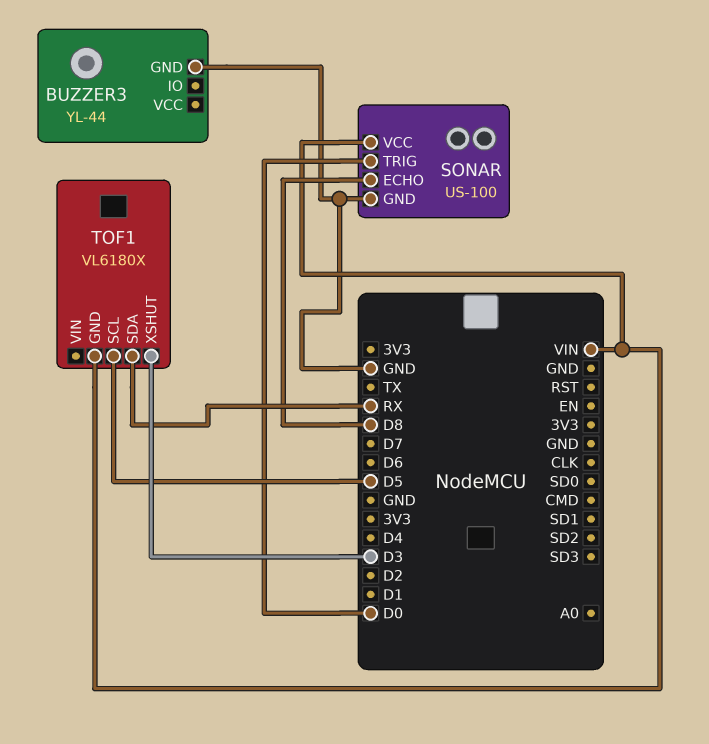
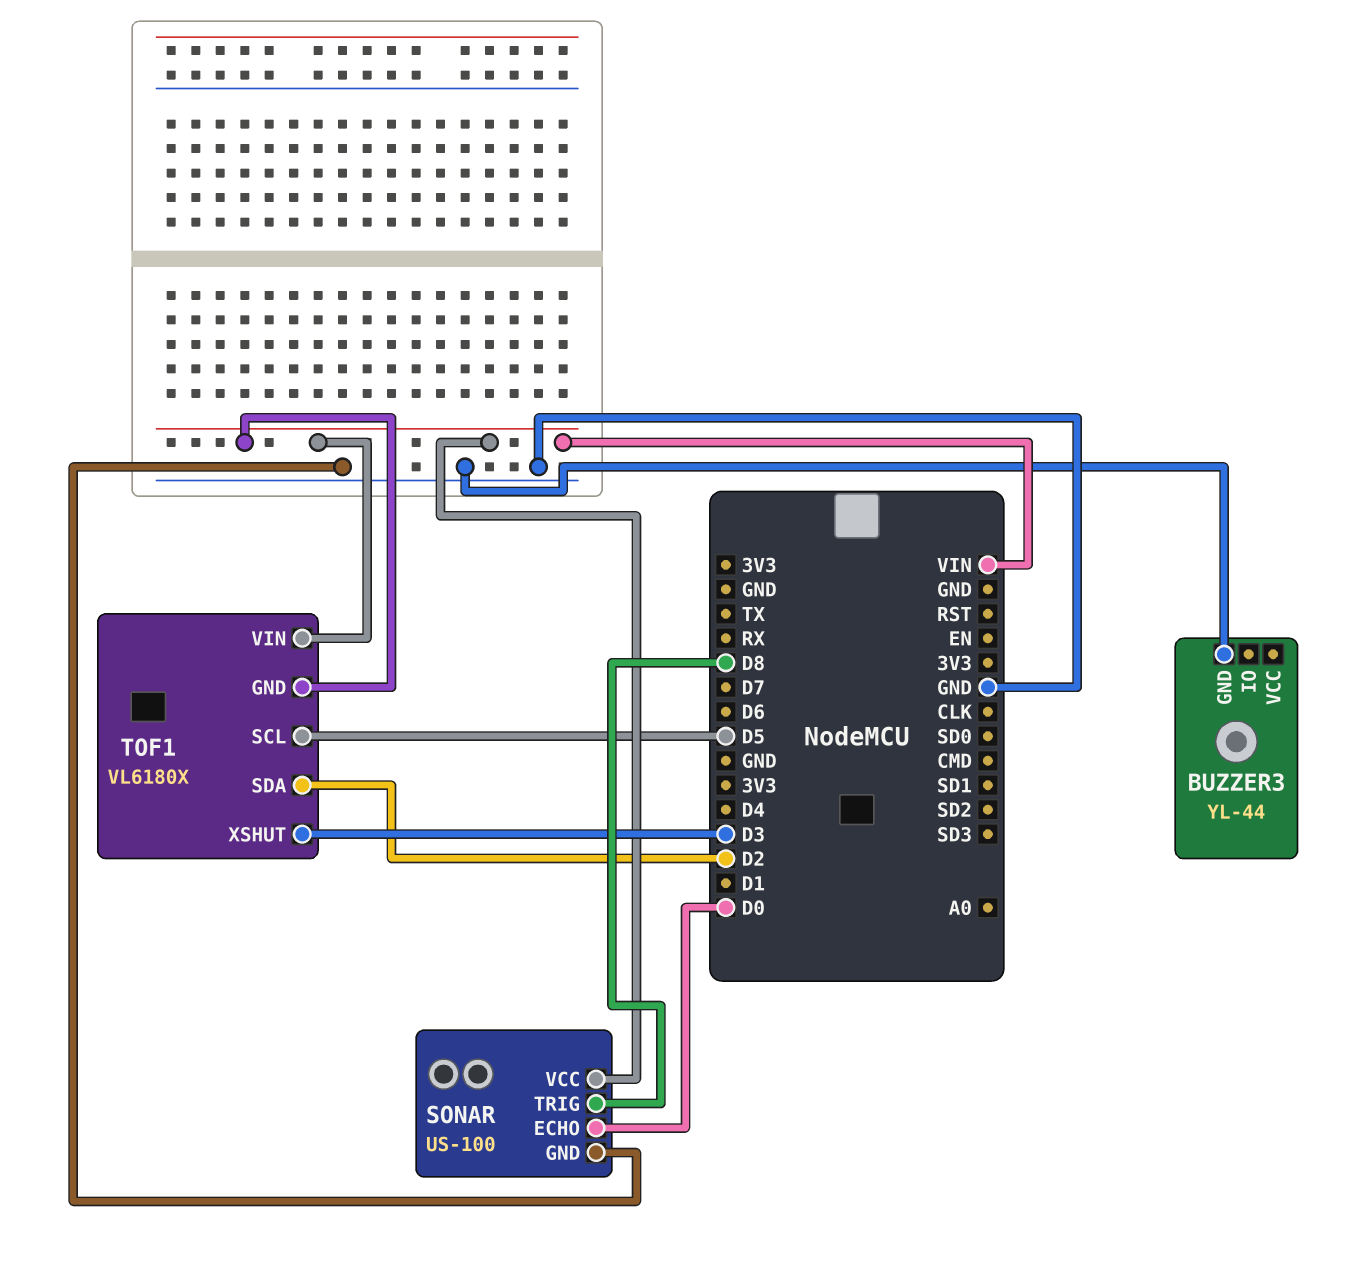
SONAR pin ECHO: D8 -> D0
SONAR pin TRIG: D0 -> D8
TOF1 pin SDA: RX -> D2
TOF1 pin VIN: none -> VIN

